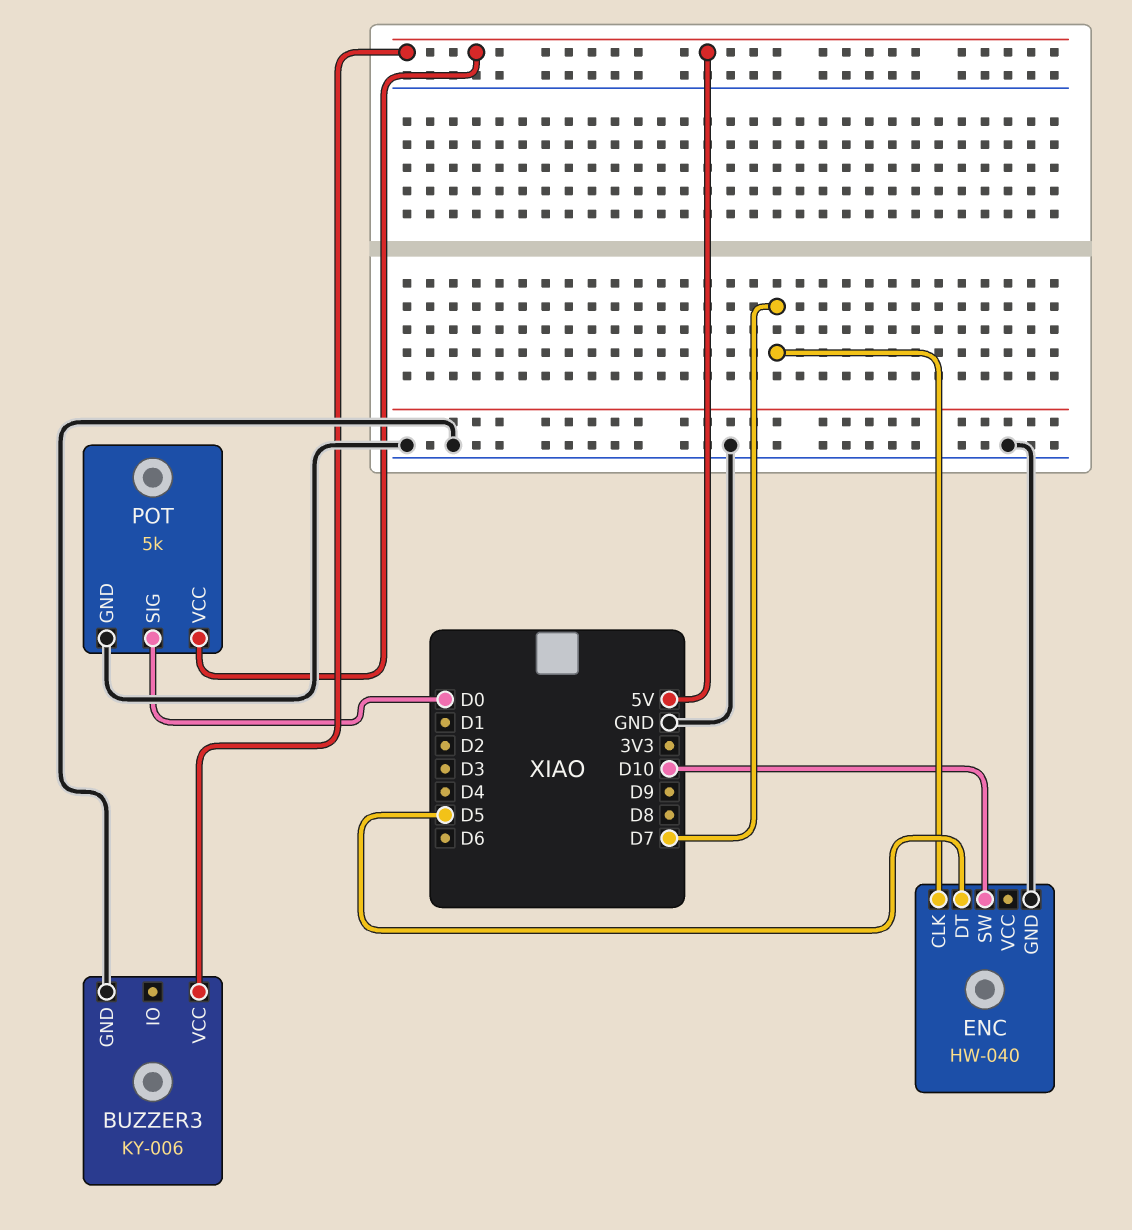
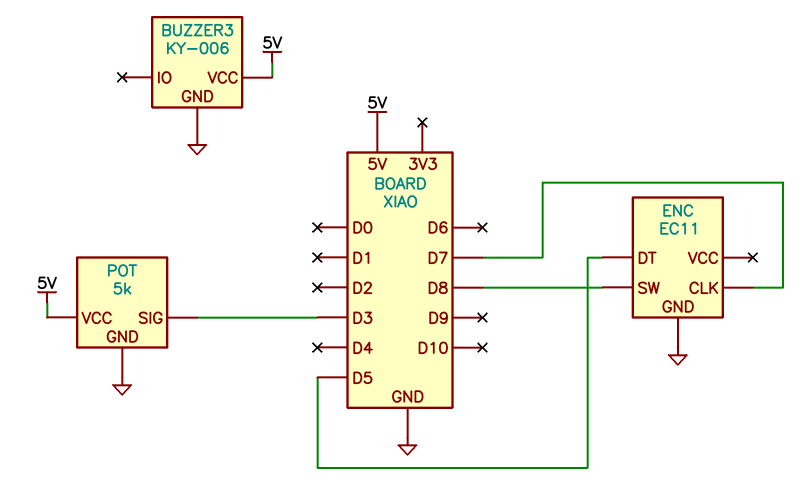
ENC: HW-040 -> EC11
ENC pin SW: D10 -> D8
POT pin SIG: D0 -> D3

